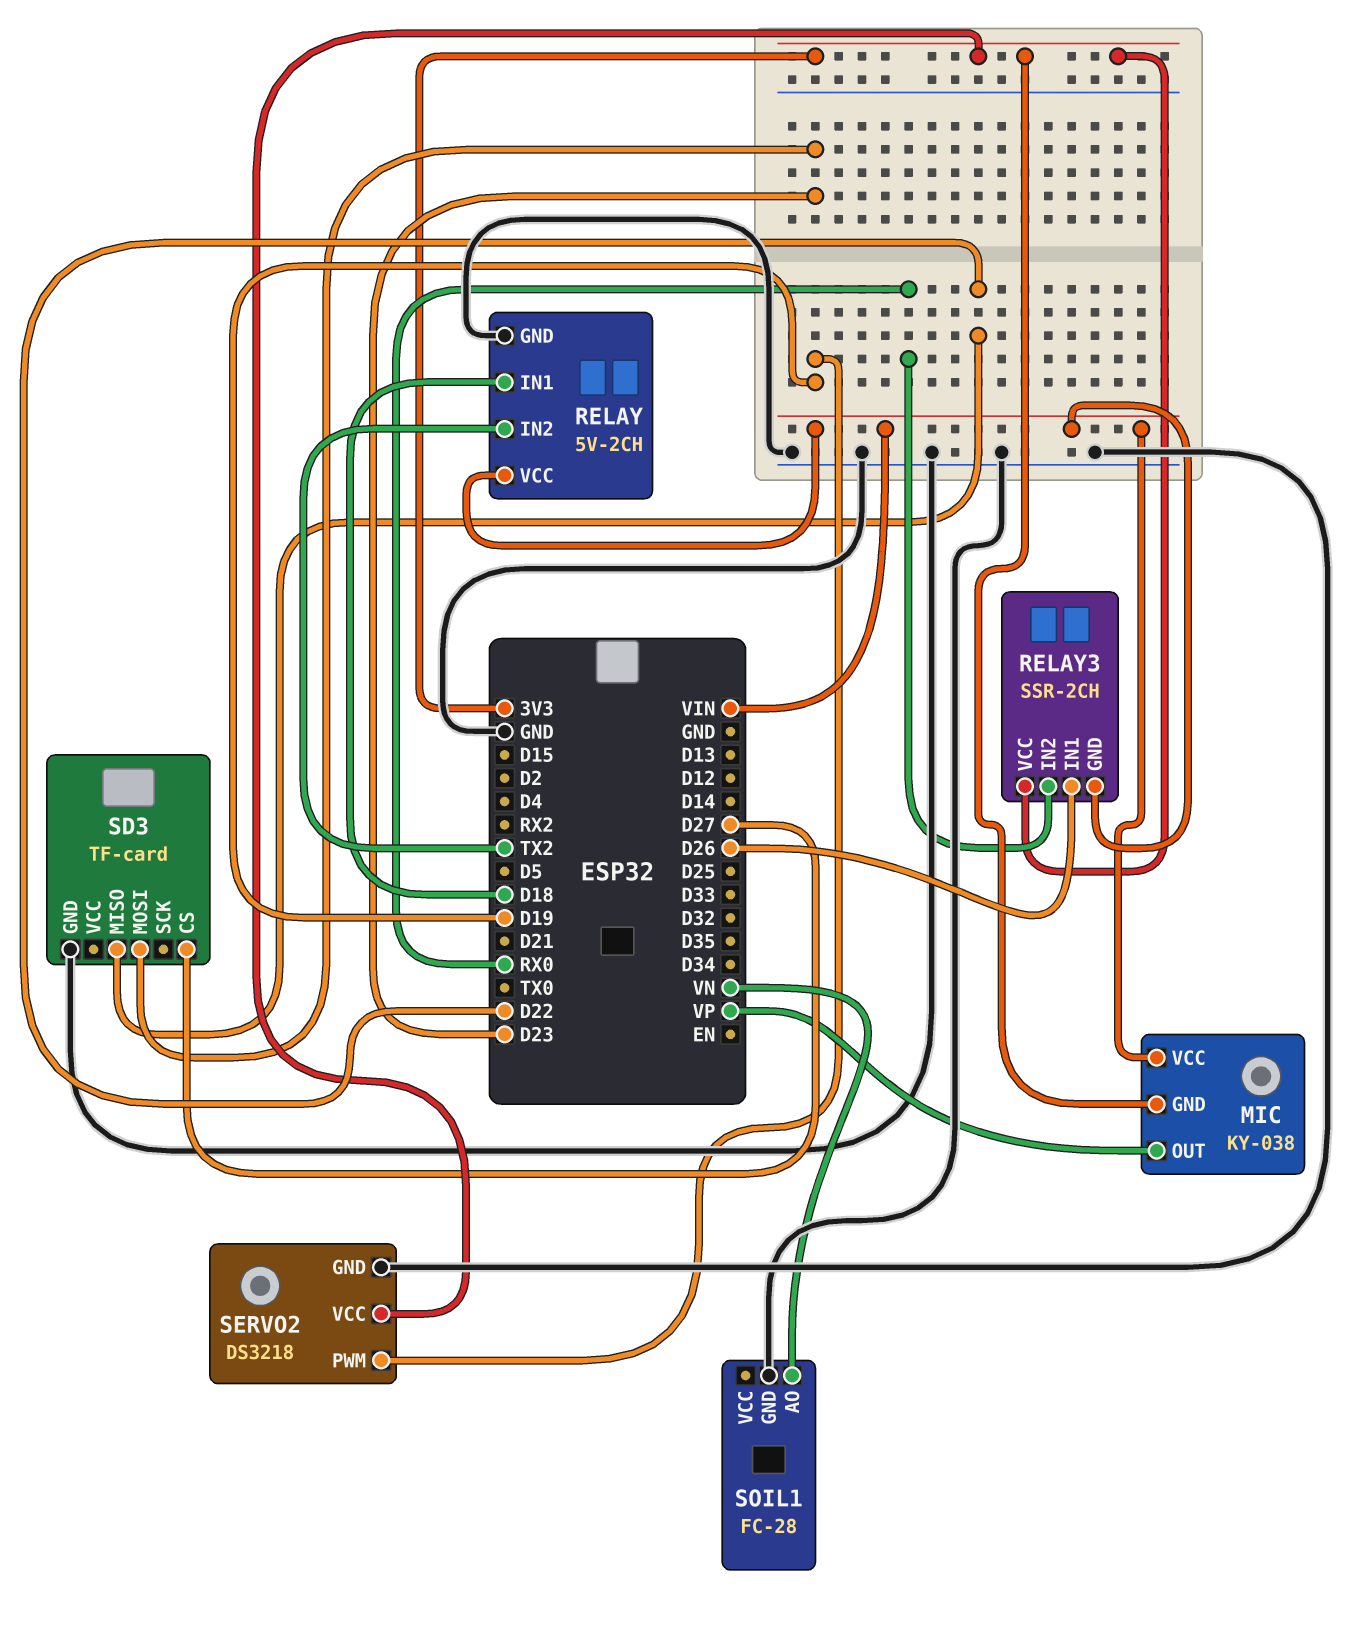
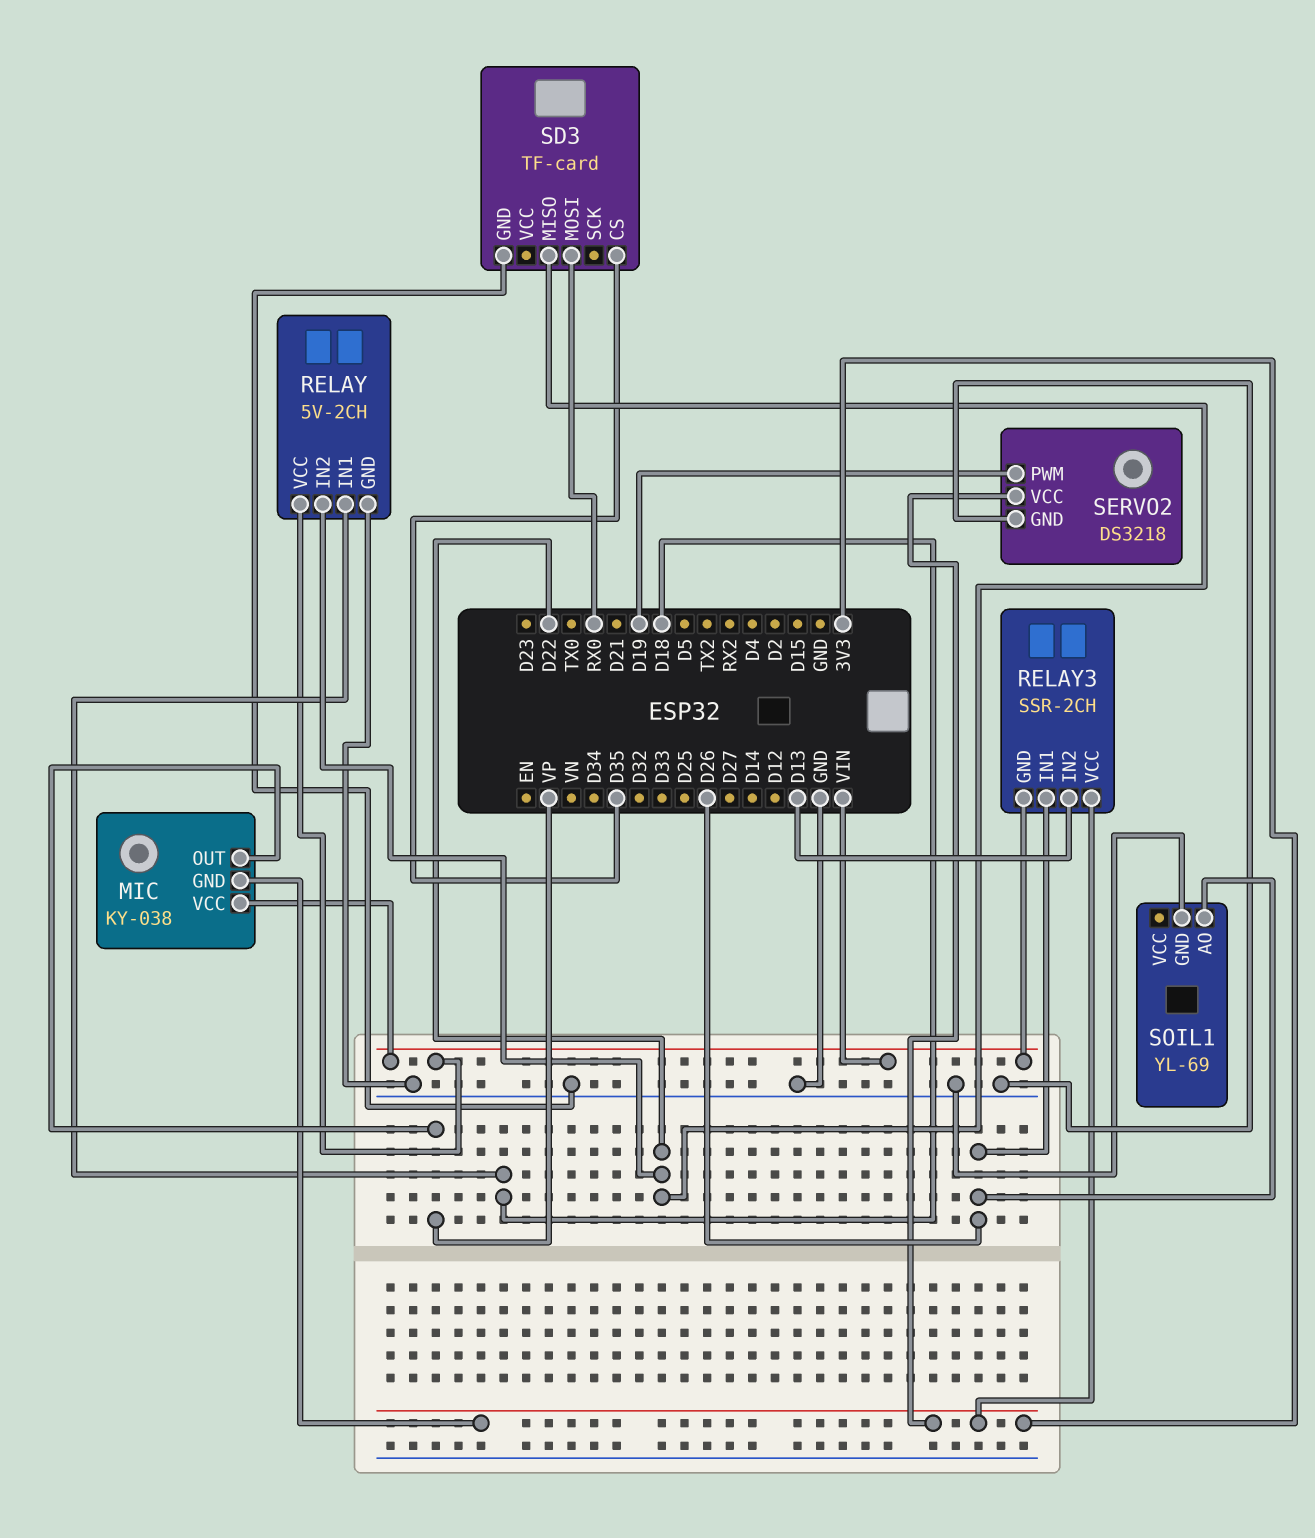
RELAY pin IN2: TX2 -> D22
RELAY3 pin IN2: RX0 -> D13
SD3 pin CS: D27 -> D35
SD3 pin MOSI: D23 -> RX0
SOIL1: FC-28 -> YL-69
SOIL1 pin AO: VN -> D26

